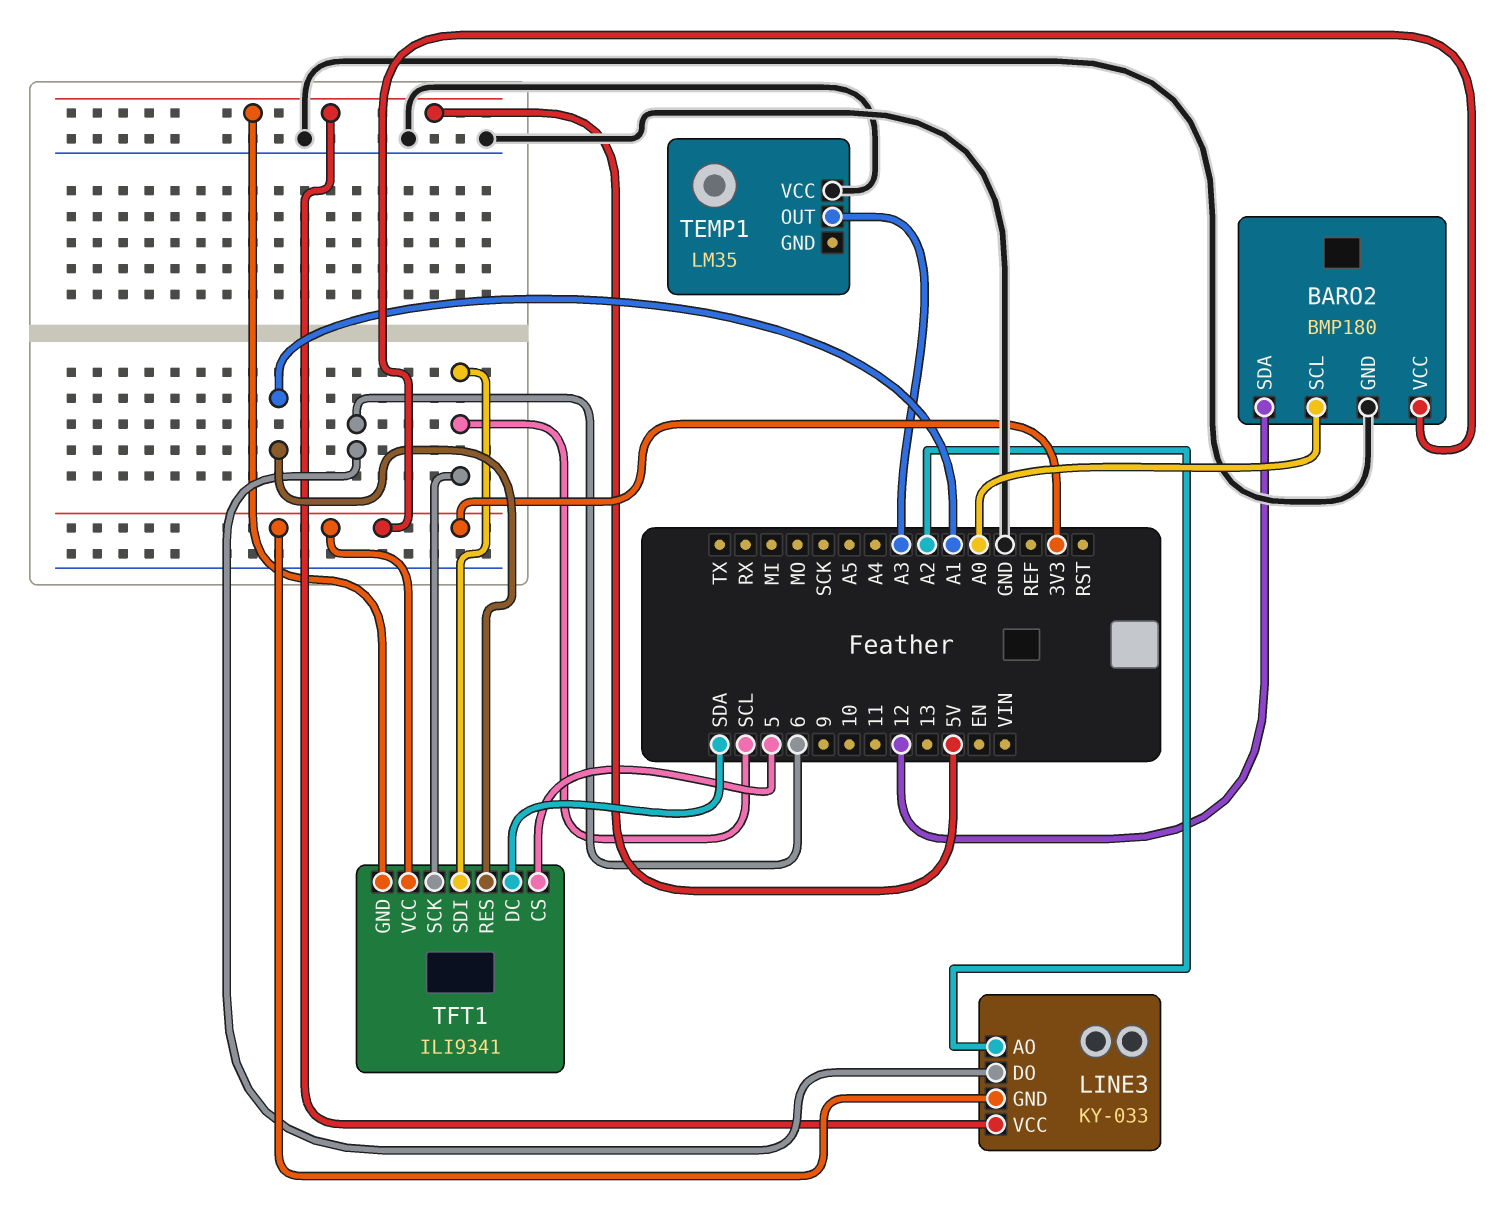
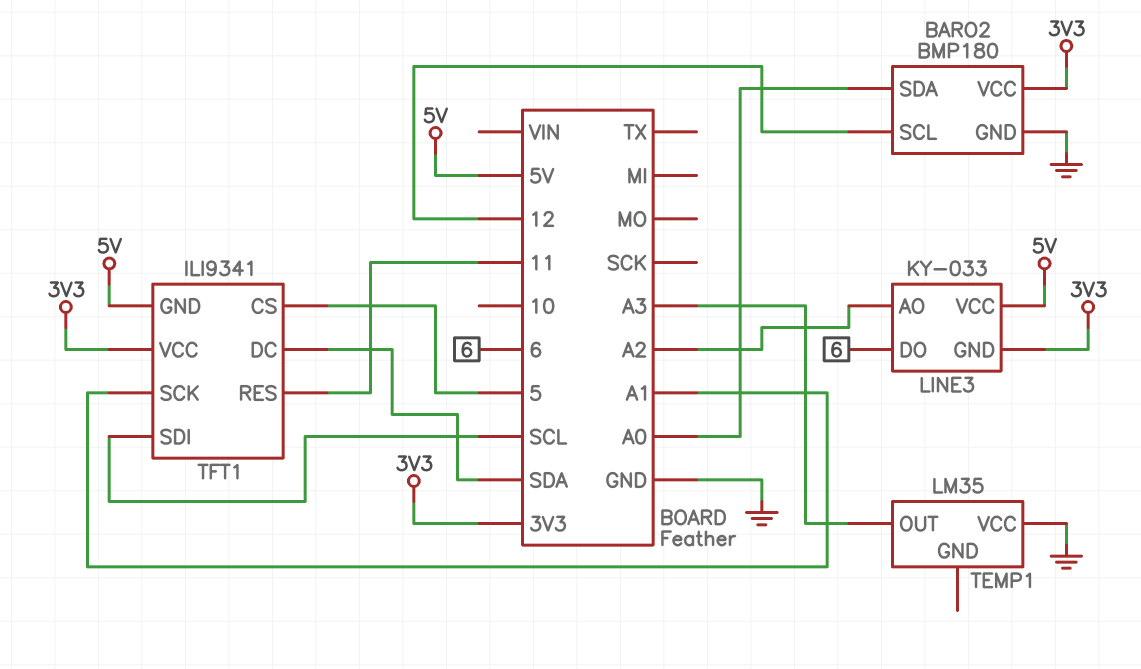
BARO2 pin SCL: A0 -> 12
BARO2 pin SDA: 12 -> A0
TFT1 pin RES: A1 -> 11
TFT1 pin SCK: SCL -> A1

